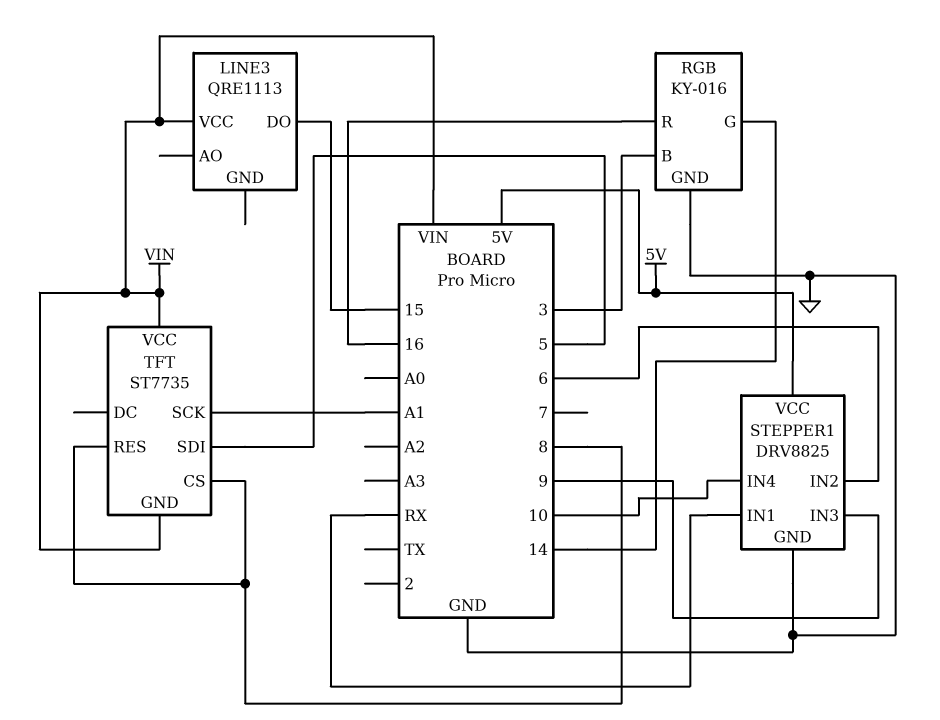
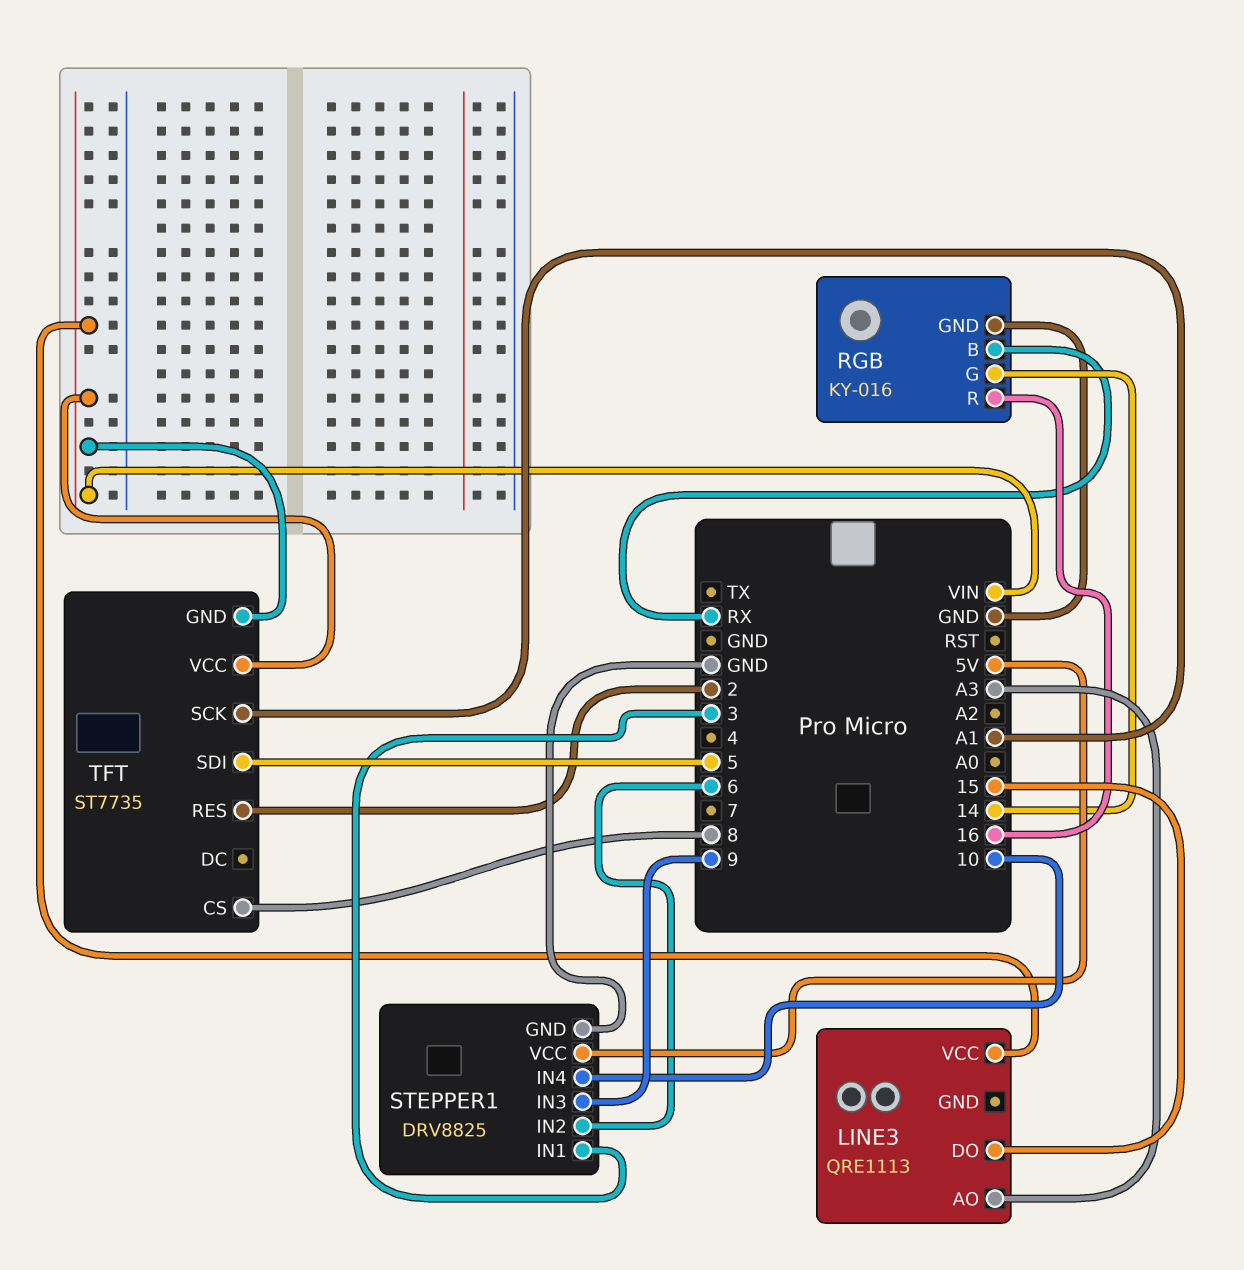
LINE3 pin AO: none -> A3
RGB pin B: 3 -> RX
STEPPER1 pin IN1: RX -> 3
TFT pin RES: 8 -> 2

